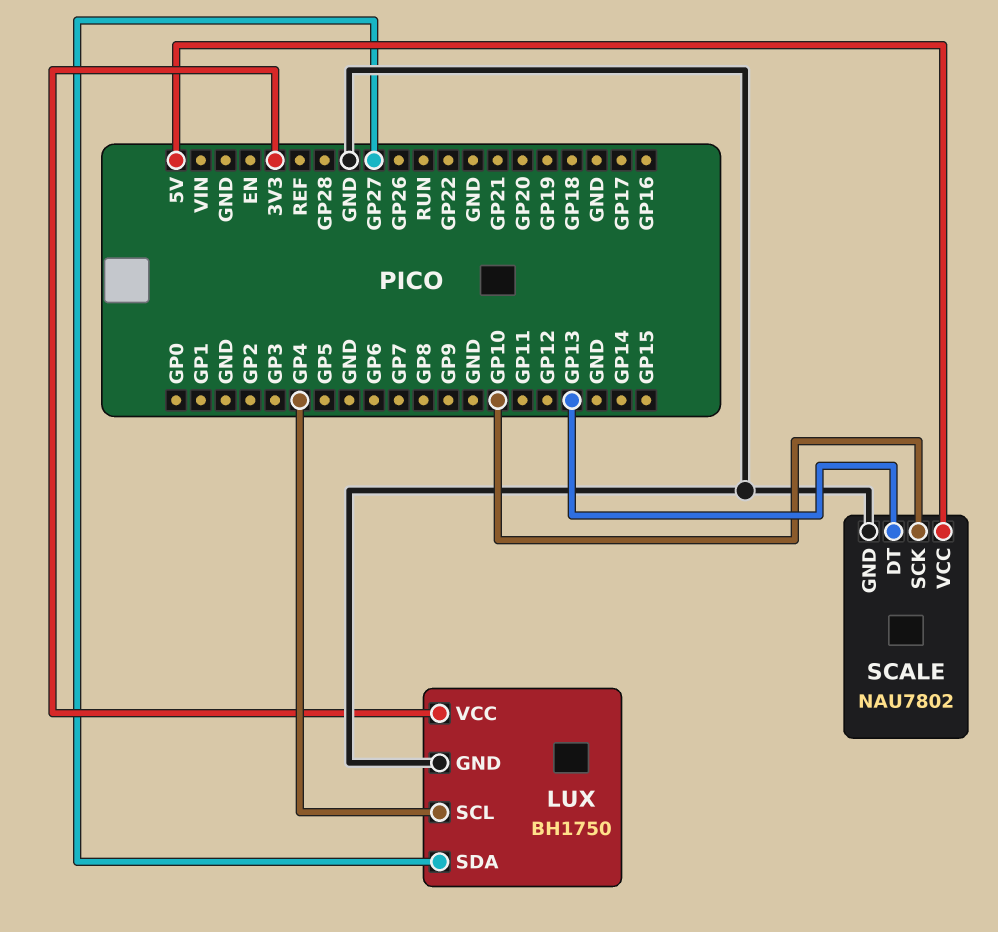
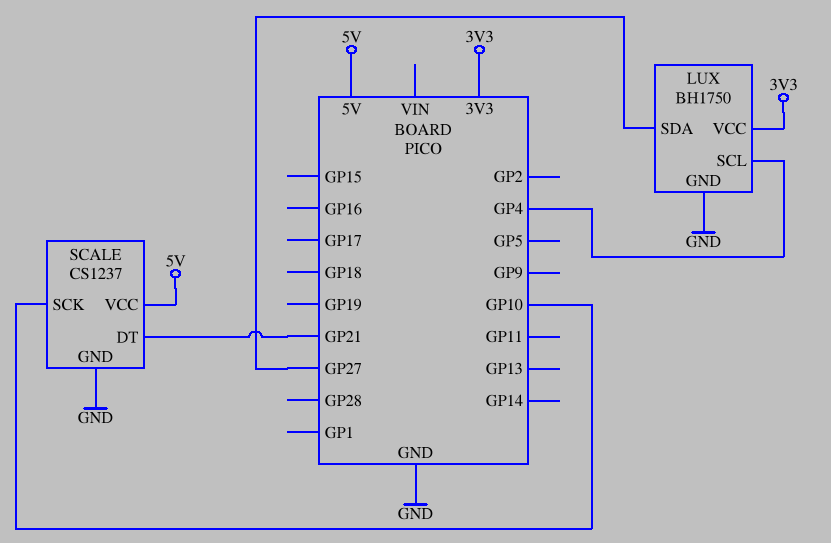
SCALE: NAU7802 -> CS1237
SCALE pin DT: GP13 -> GP21

